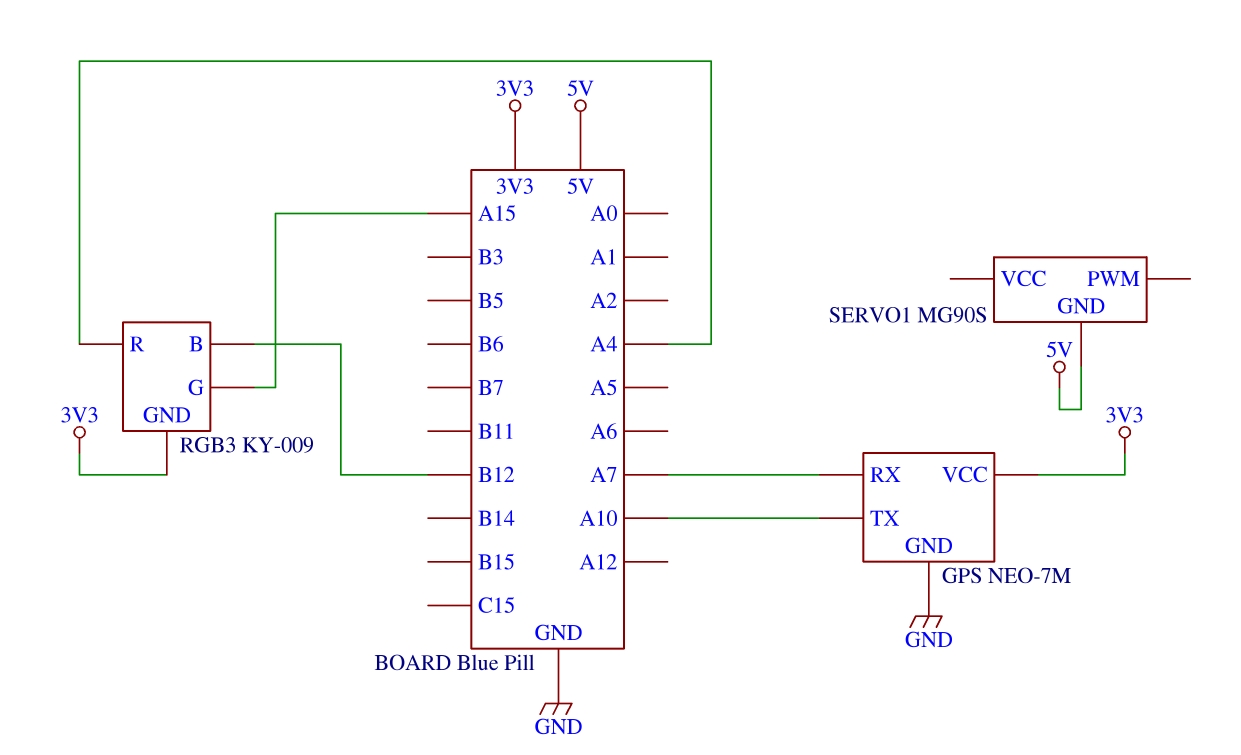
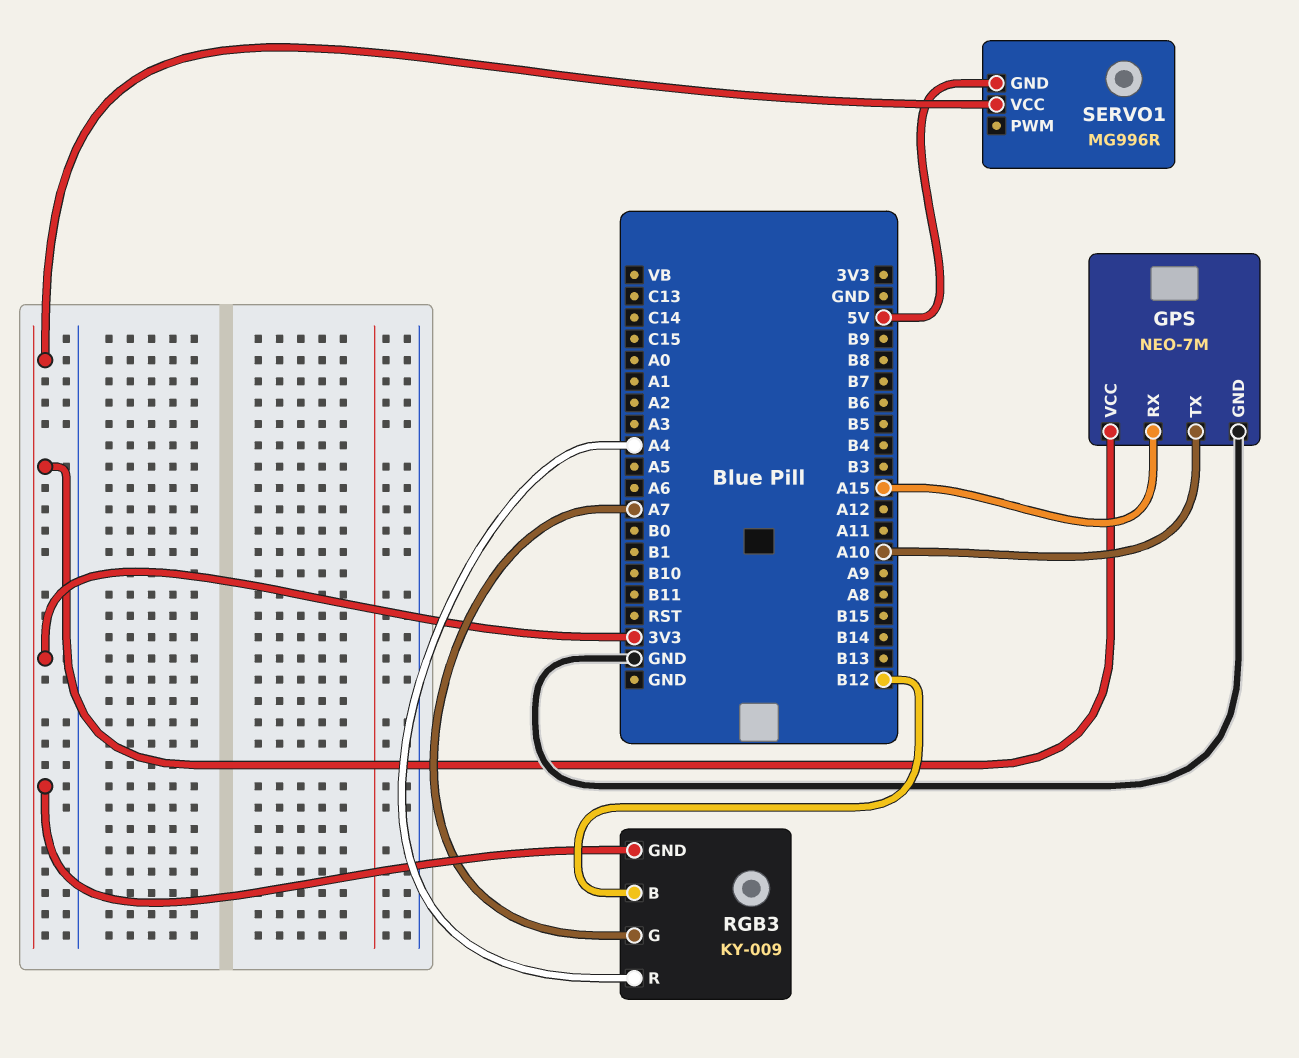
GPS pin RX: A7 -> A15
RGB3 pin G: A15 -> A7
SERVO1: MG90S -> MG996R
SERVO1 pin VCC: none -> 3V3

